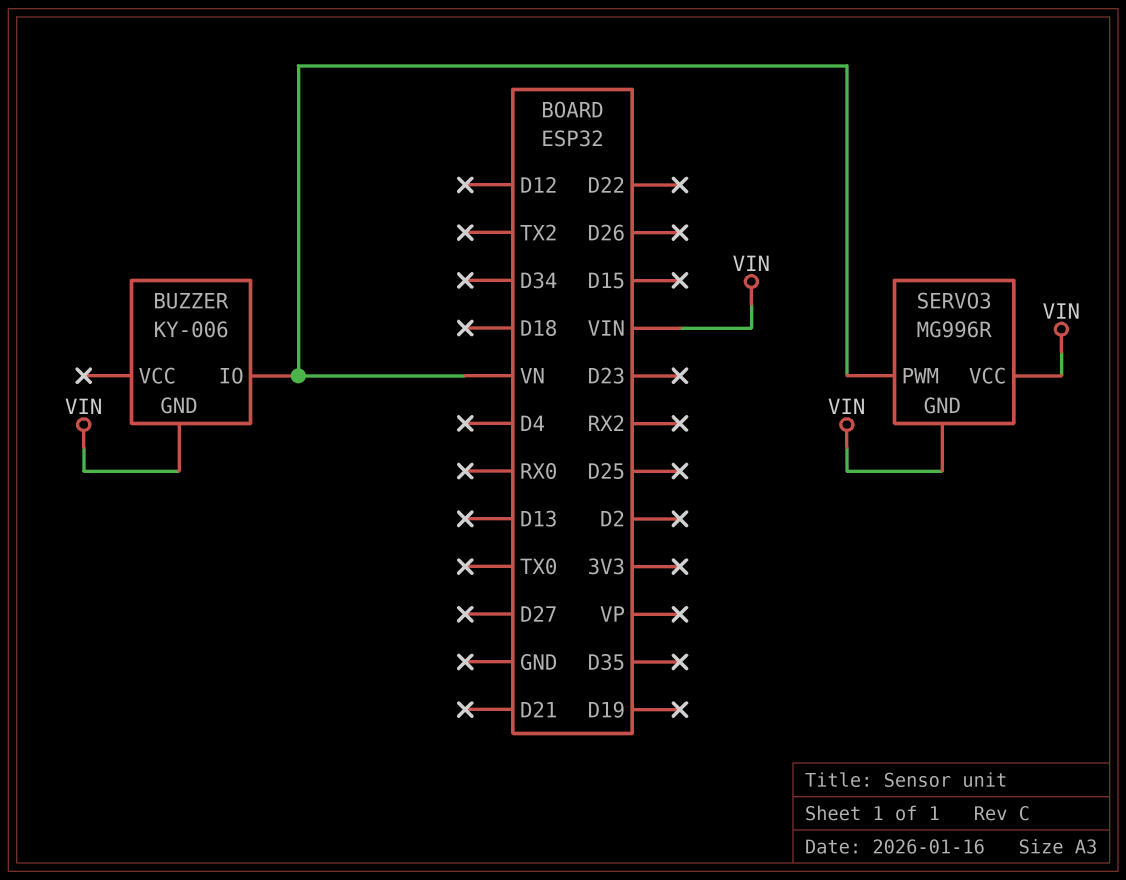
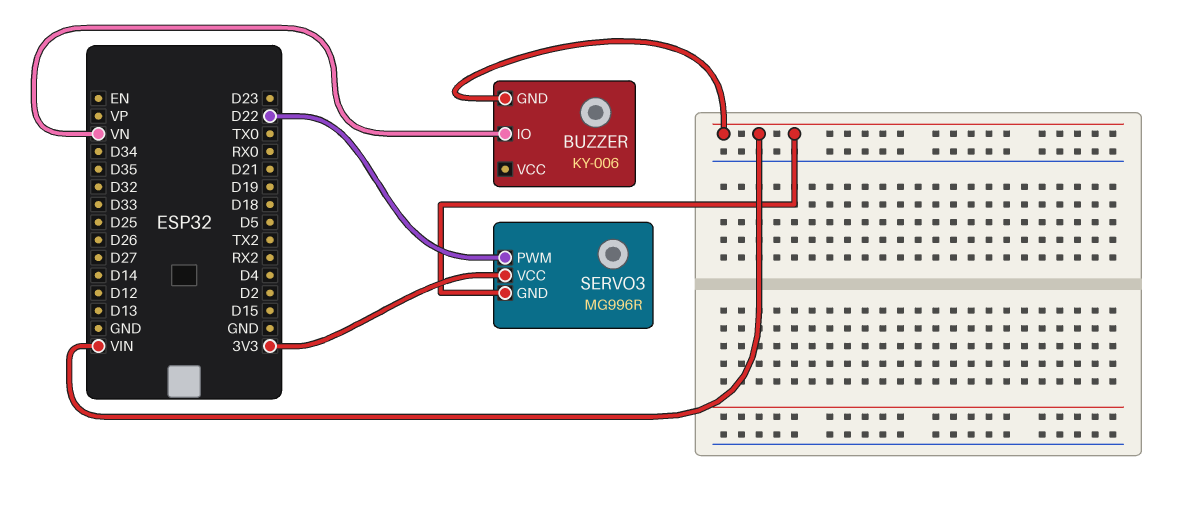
SERVO3 pin PWM: VN -> D22
SERVO3 pin VCC: VIN -> 3V3

